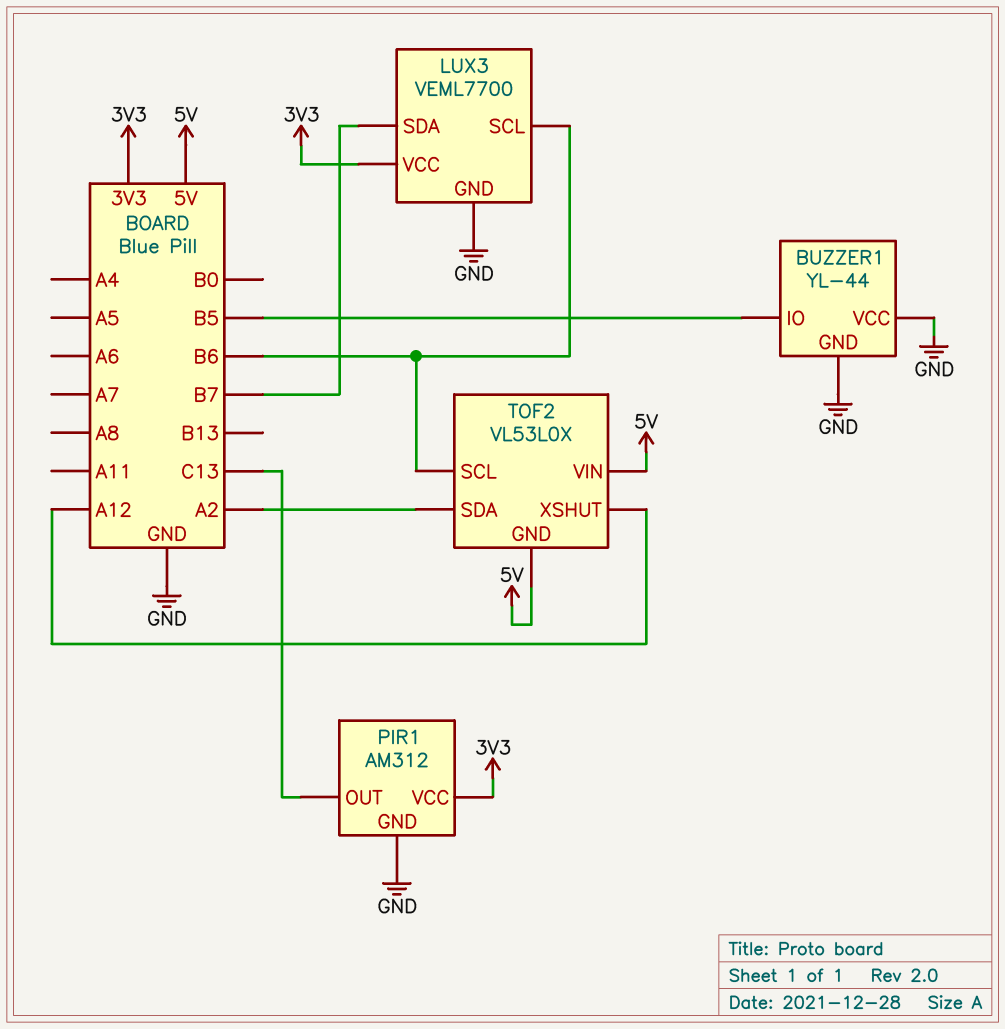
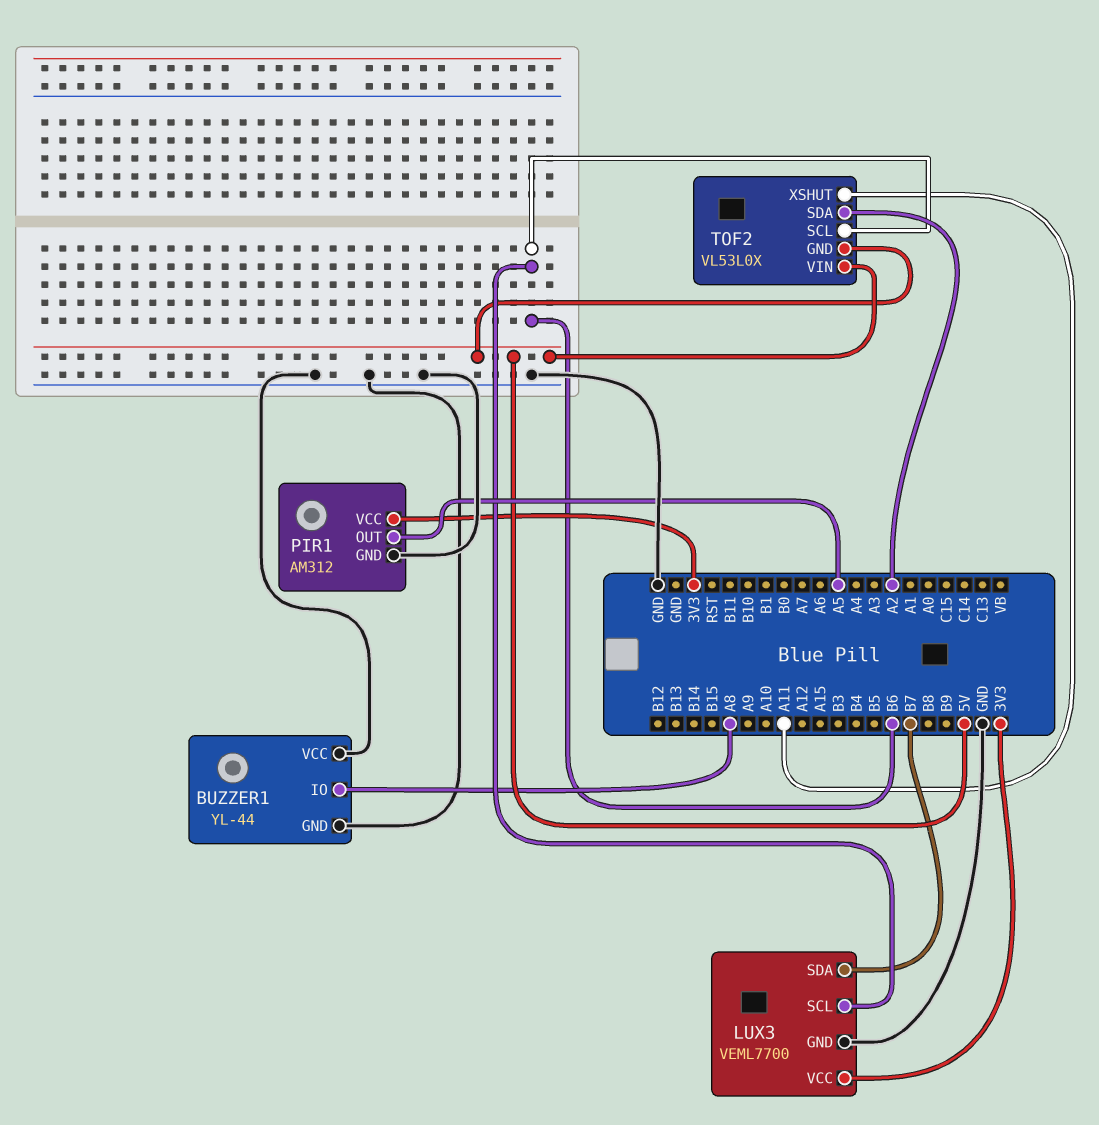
BUZZER1 pin IO: B5 -> A8
PIR1 pin OUT: C13 -> A5
TOF2 pin XSHUT: A12 -> A11

